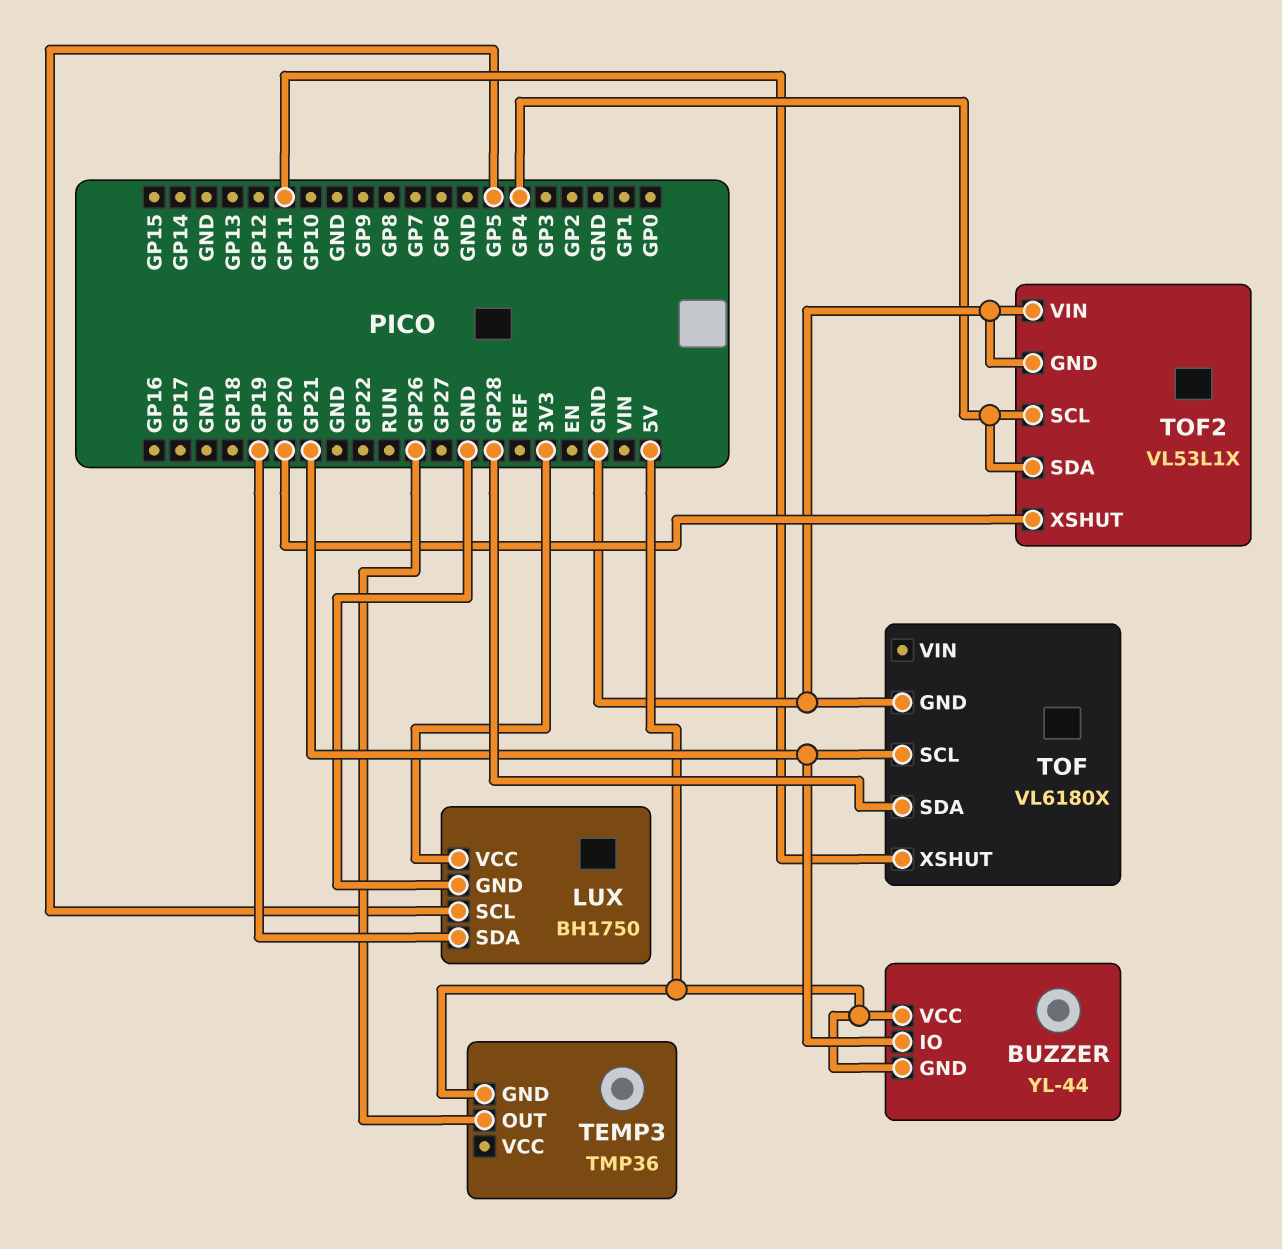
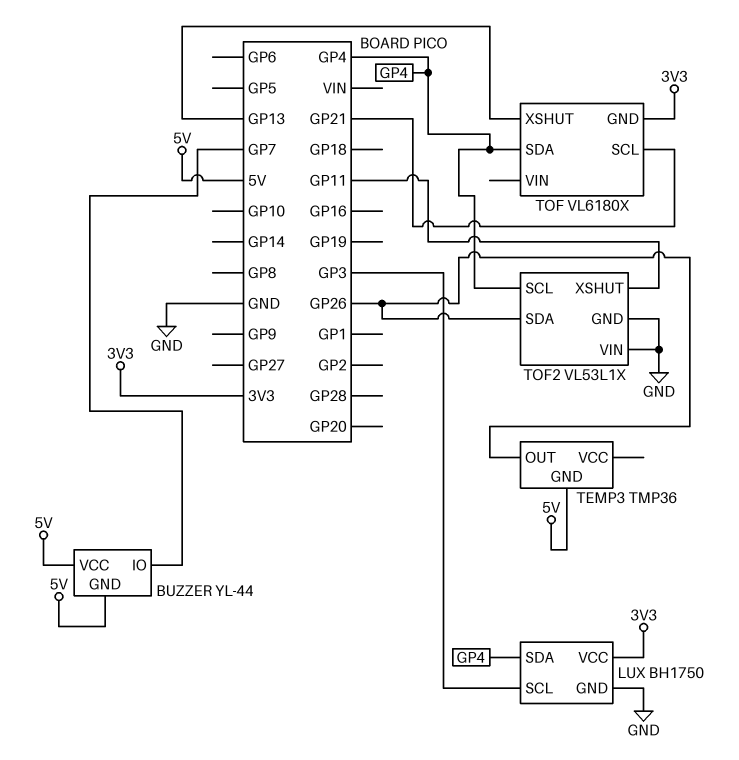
BUZZER pin IO: GP21 -> GP7
LUX pin SCL: GP5 -> GP3
LUX pin SDA: GP19 -> GP4
TOF pin GND: GND -> 3V3
TOF pin SDA: GP28 -> GP4
TOF pin XSHUT: GP11 -> GP13
TOF2 pin SDA: GP4 -> GP26
TOF2 pin XSHUT: GP20 -> GP11

